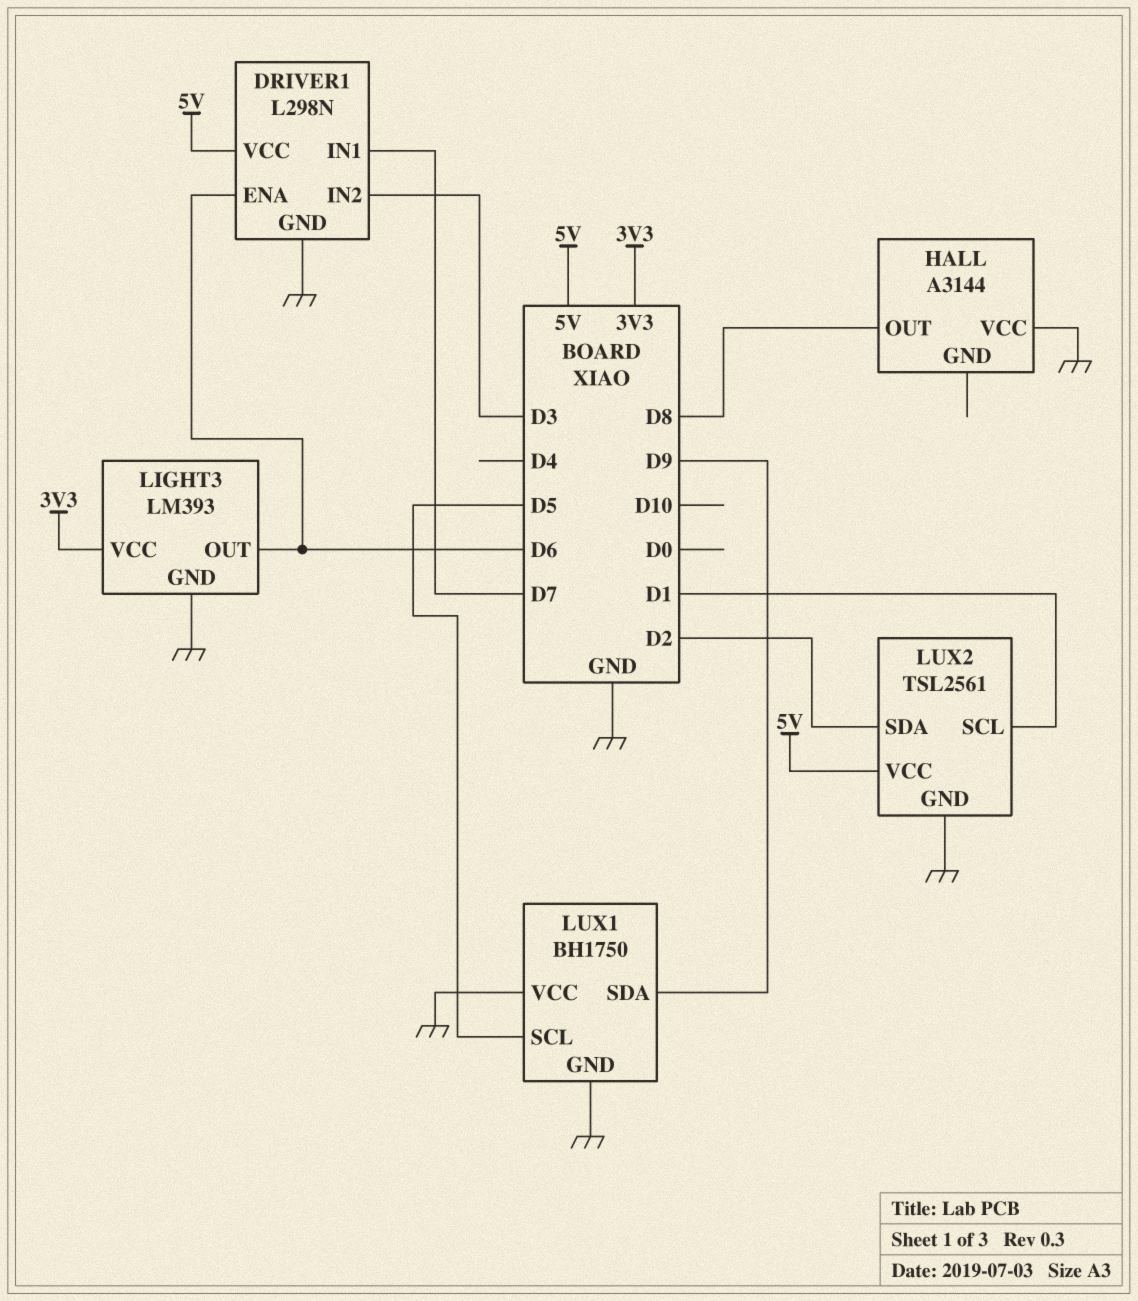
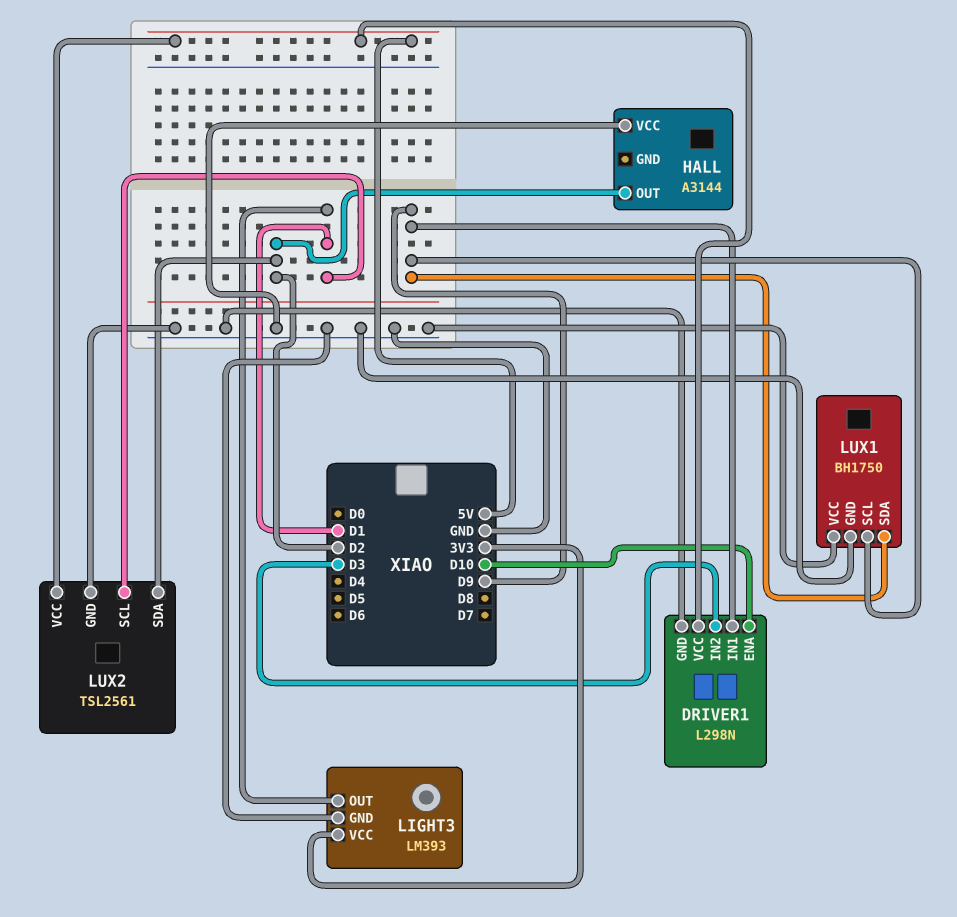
DRIVER1 pin ENA: D6 -> D10
DRIVER1 pin IN1: D7 -> D9
HALL pin OUT: D8 -> D2
LIGHT3 pin OUT: D6 -> D1
LUX1 pin SCL: D5 -> D9

